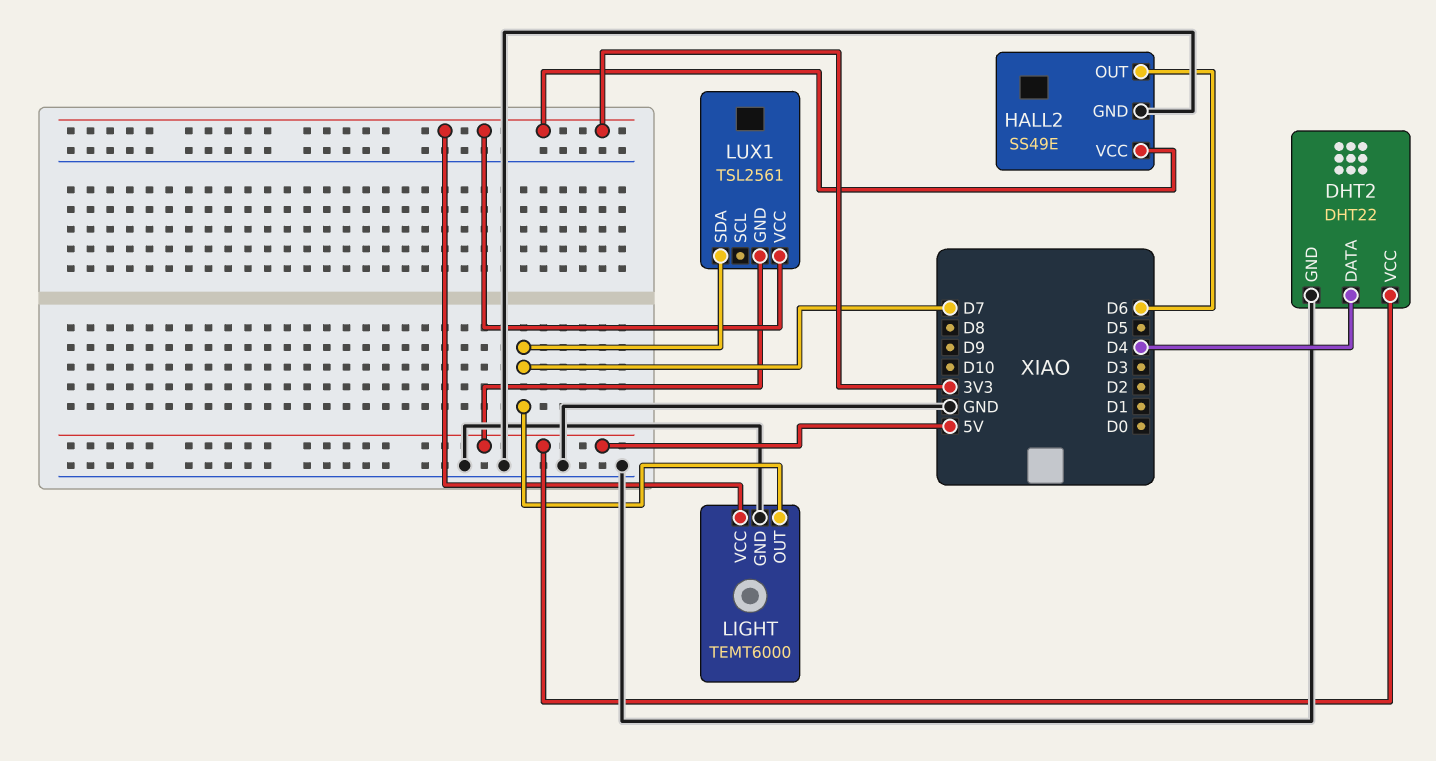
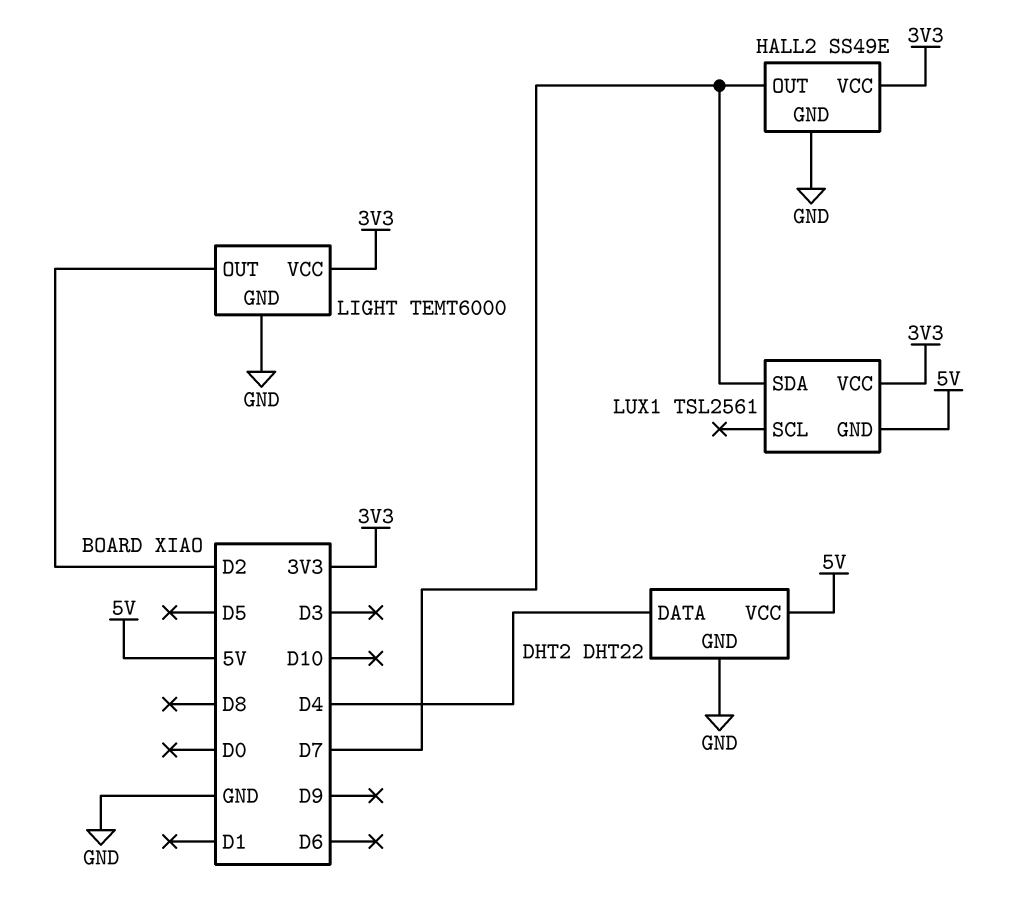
HALL2 pin OUT: D6 -> D7
LIGHT pin OUT: D7 -> D2

